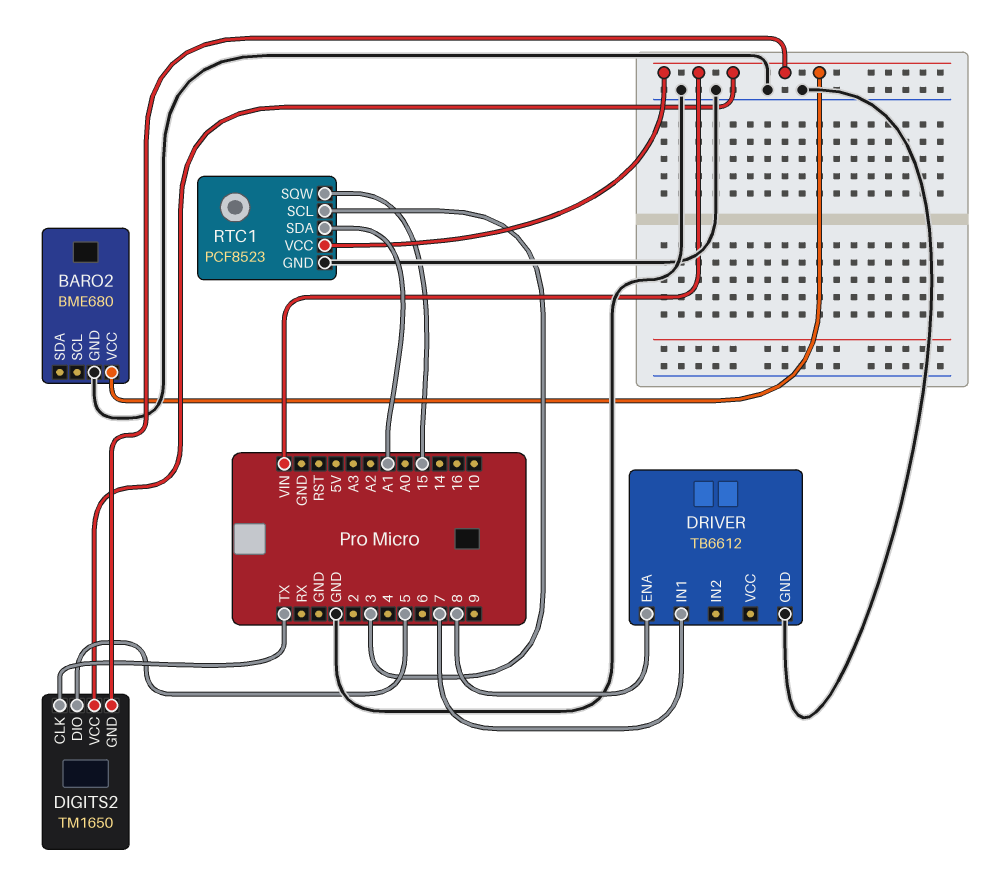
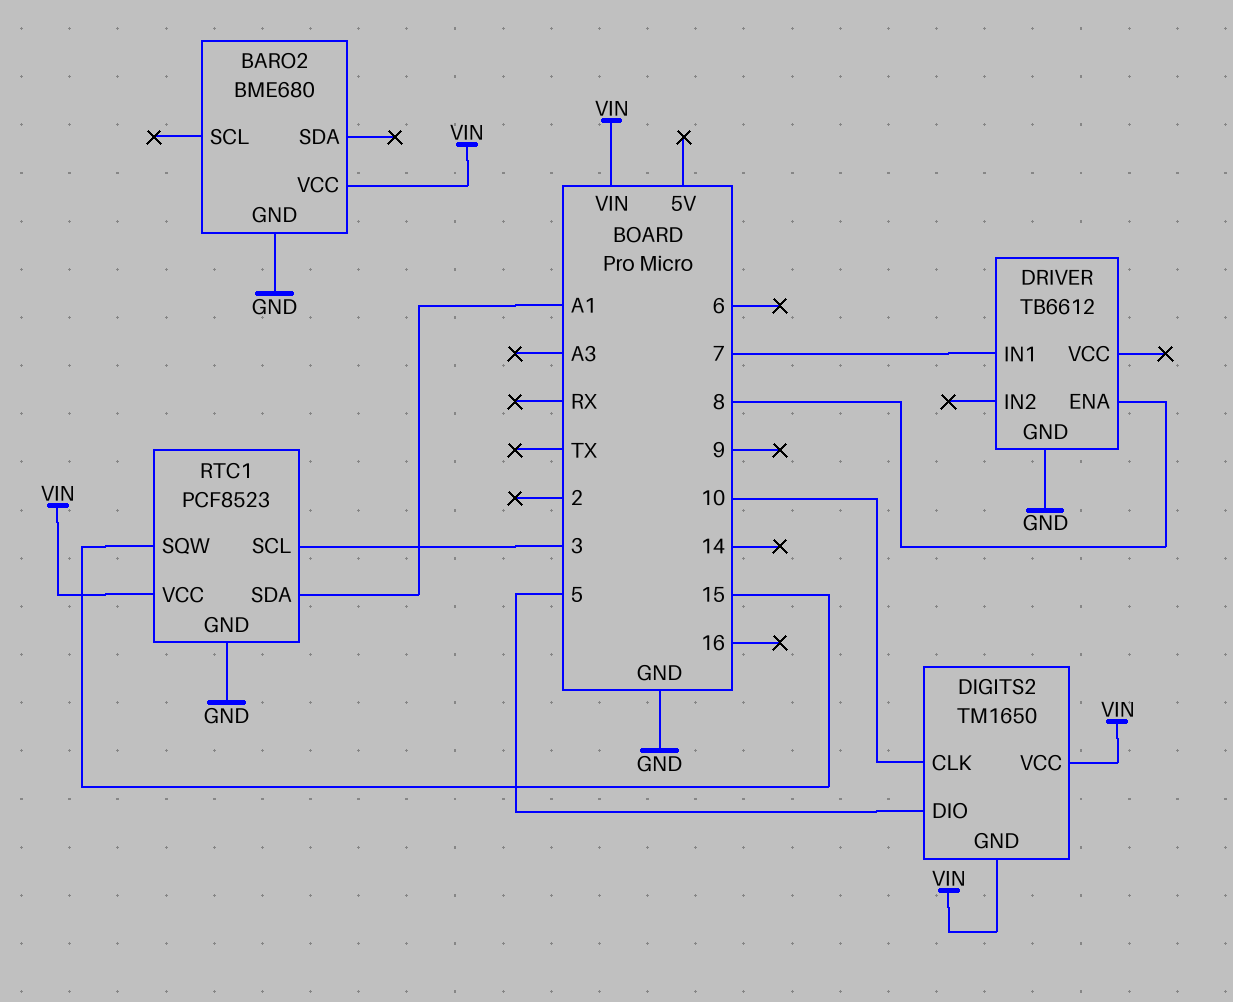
DIGITS2 pin CLK: TX -> 10

